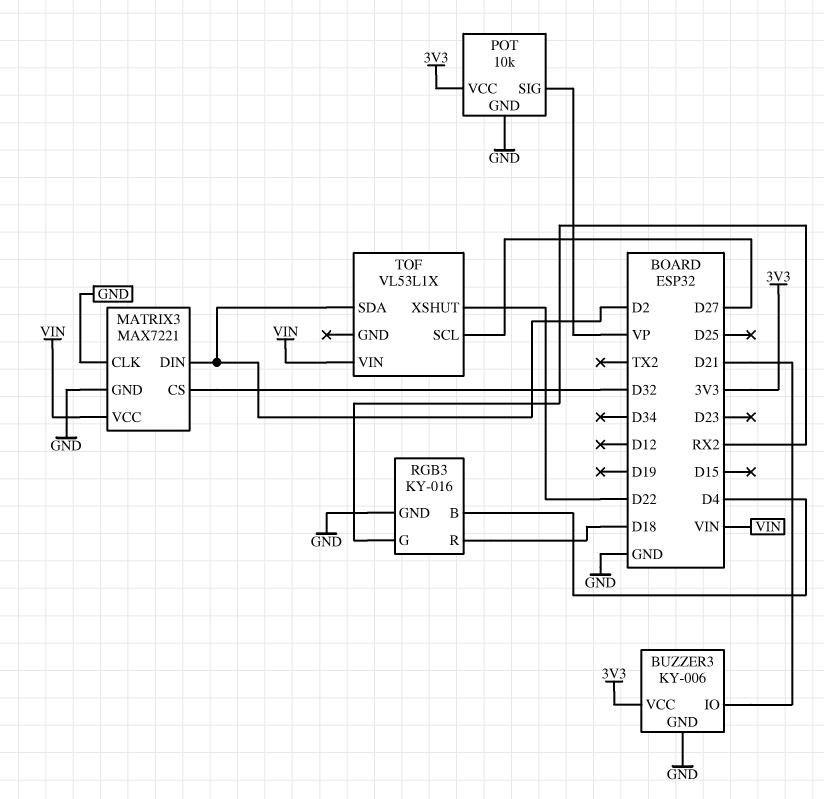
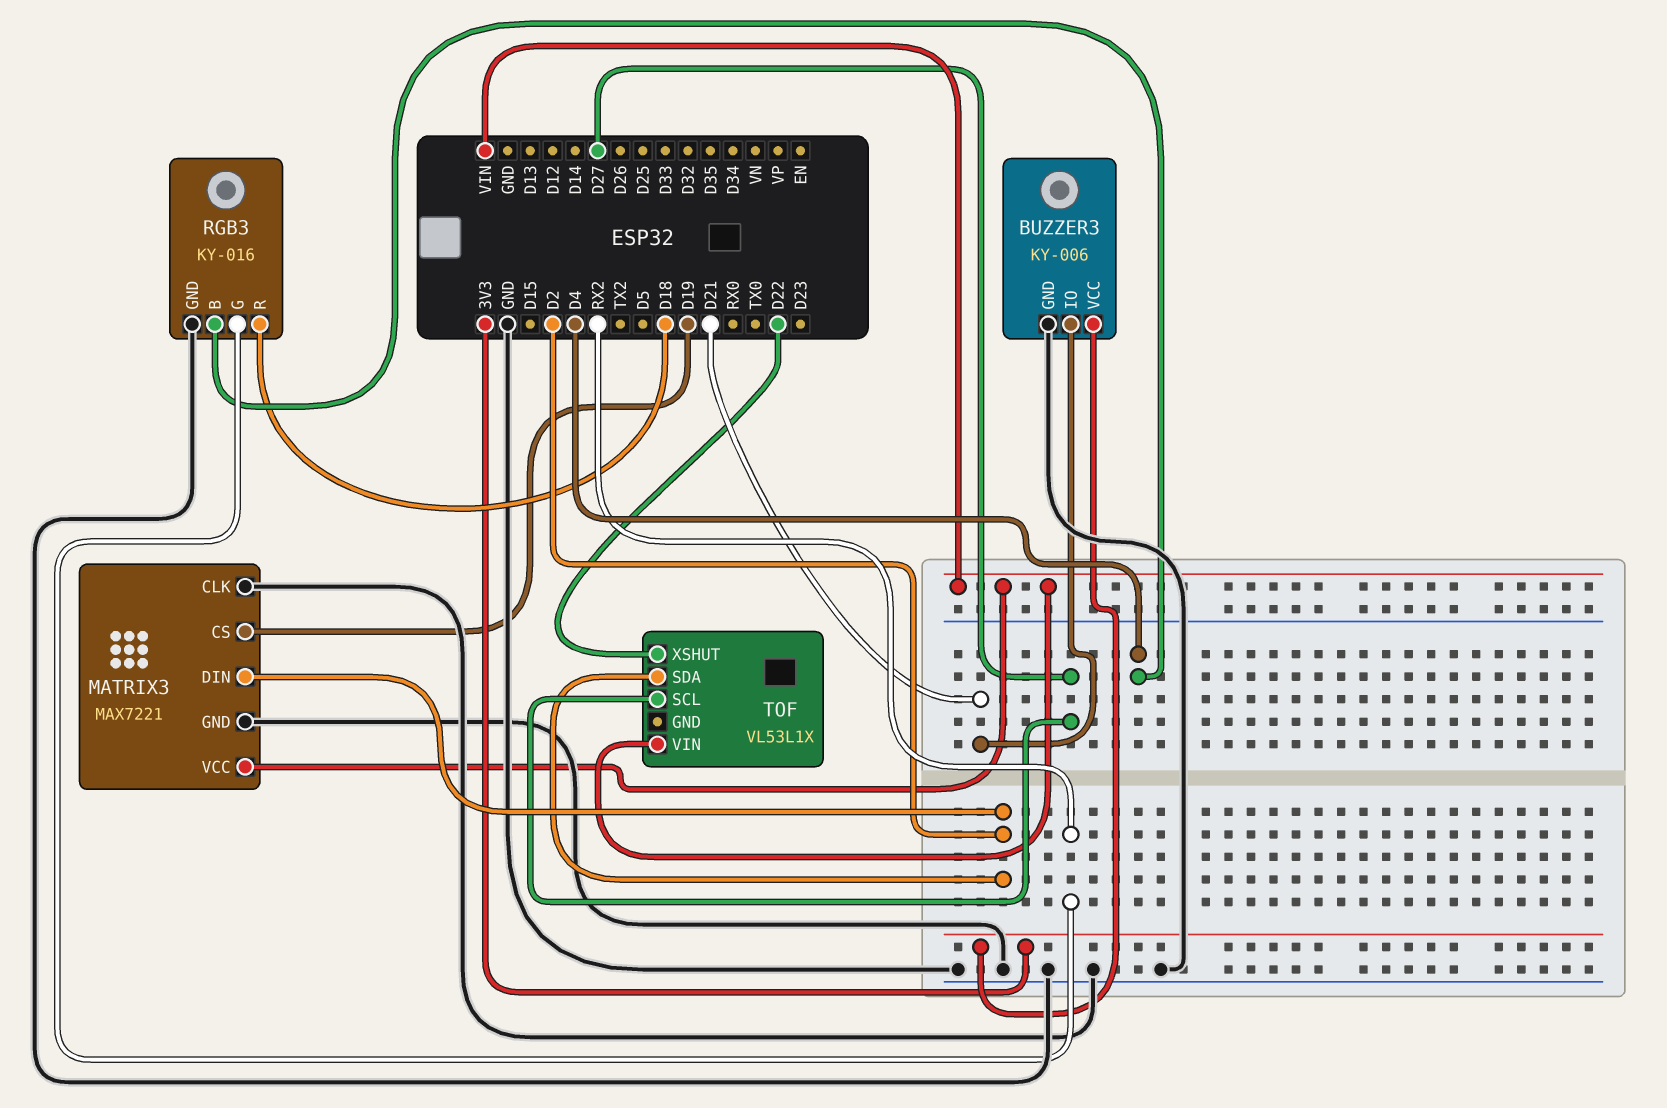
MATRIX3 pin CS: D32 -> D19
POT: 10k -> none
POT pin GND: GND -> none
POT pin SIG: VP -> none
POT pin VCC: 3V3 -> none

